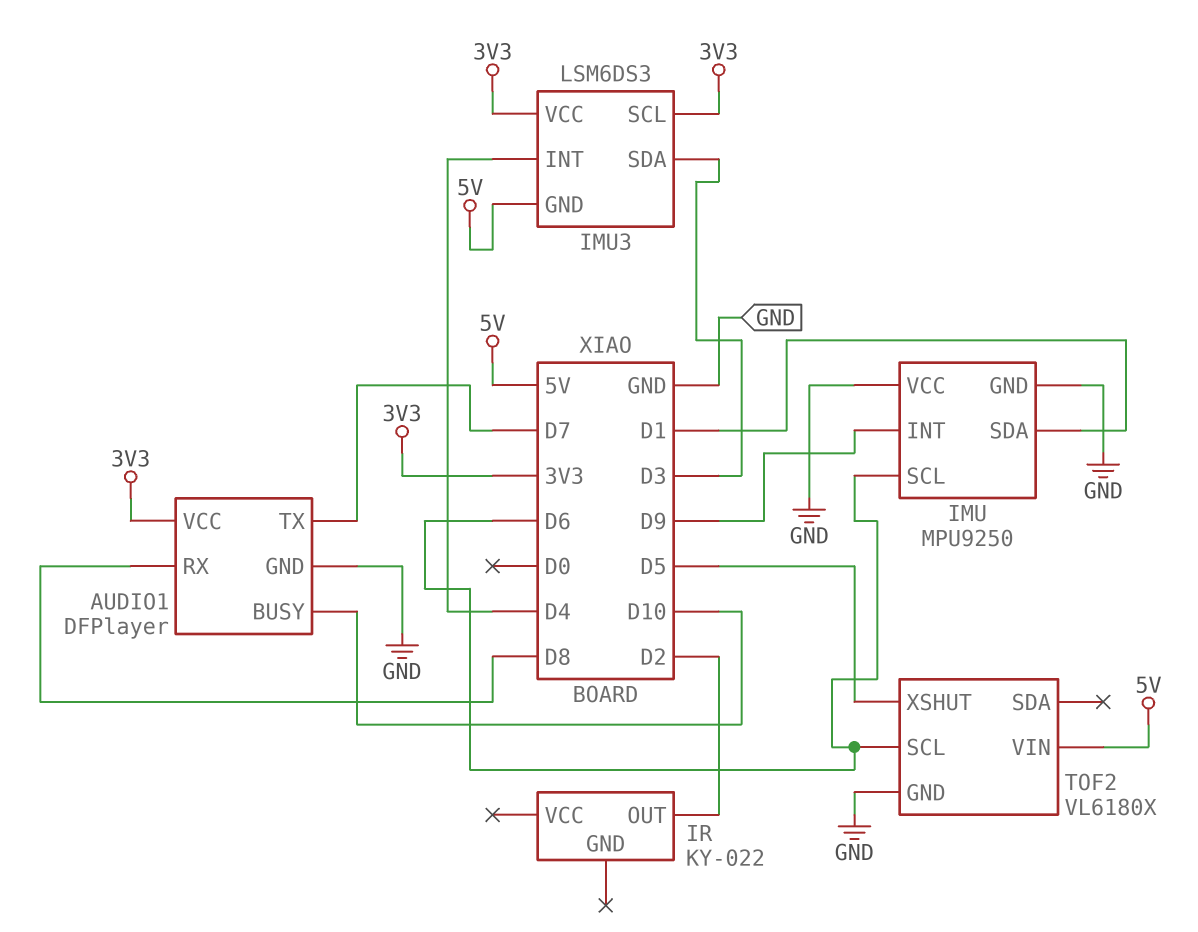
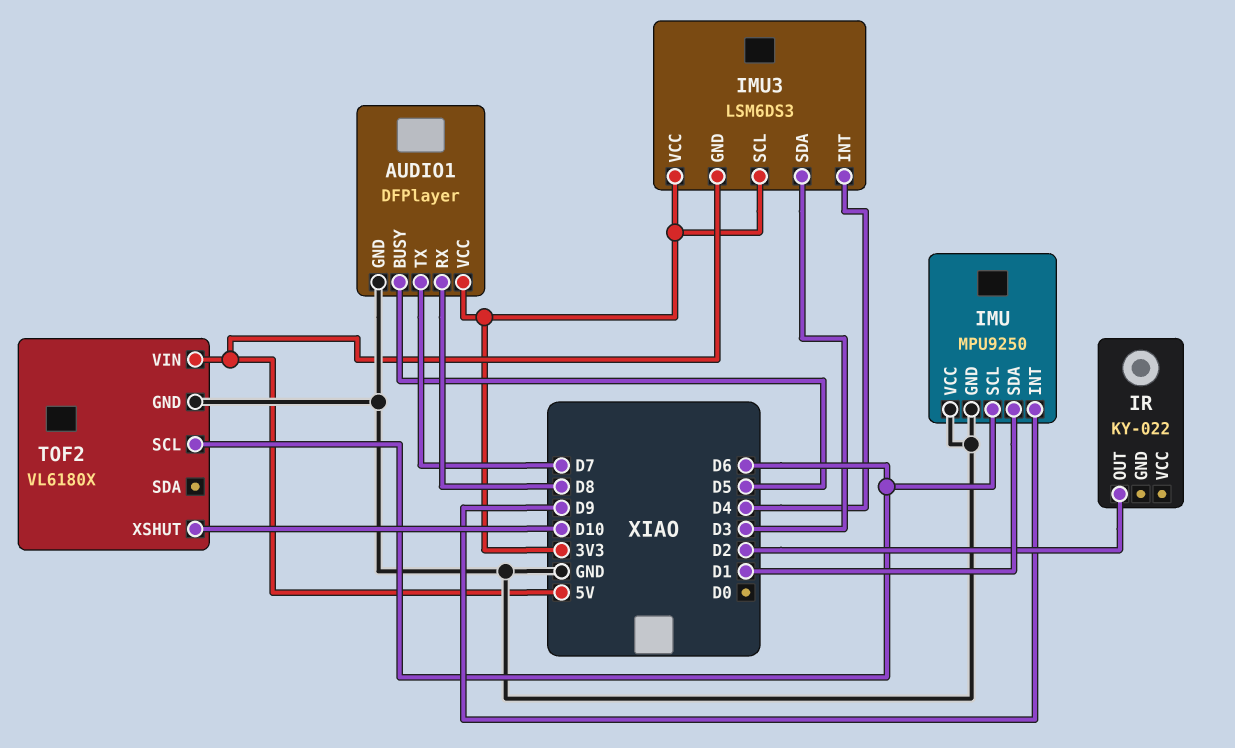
AUDIO1 pin BUSY: D10 -> D5
TOF2 pin XSHUT: D5 -> D10

